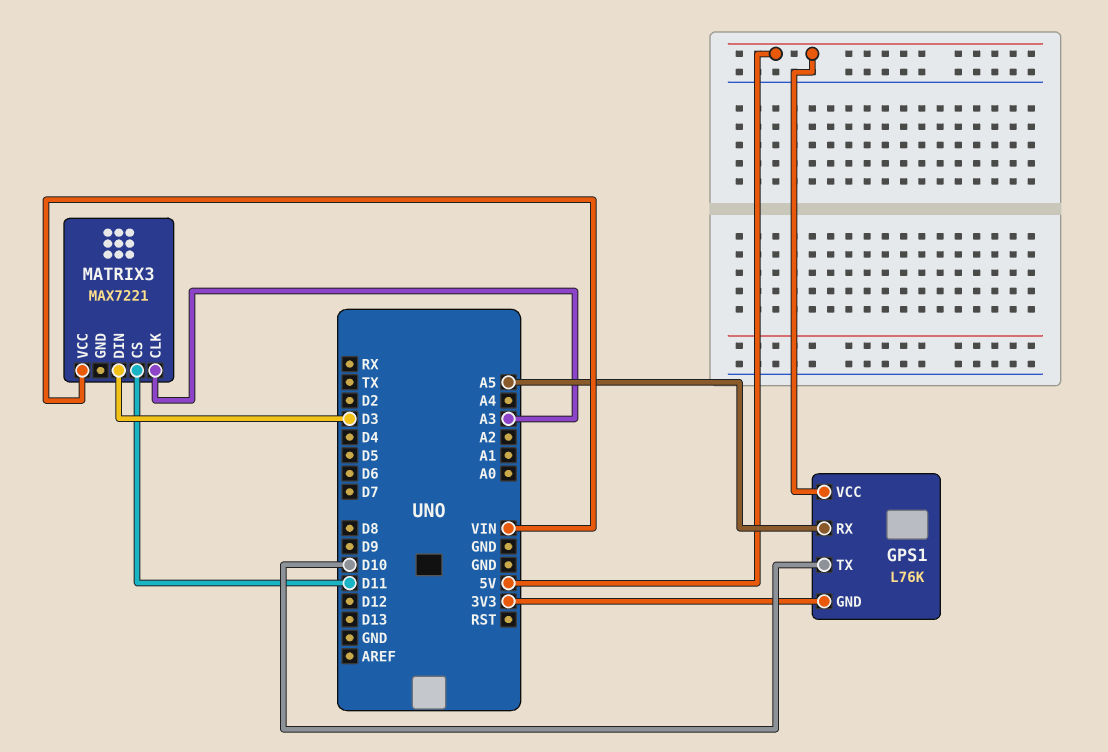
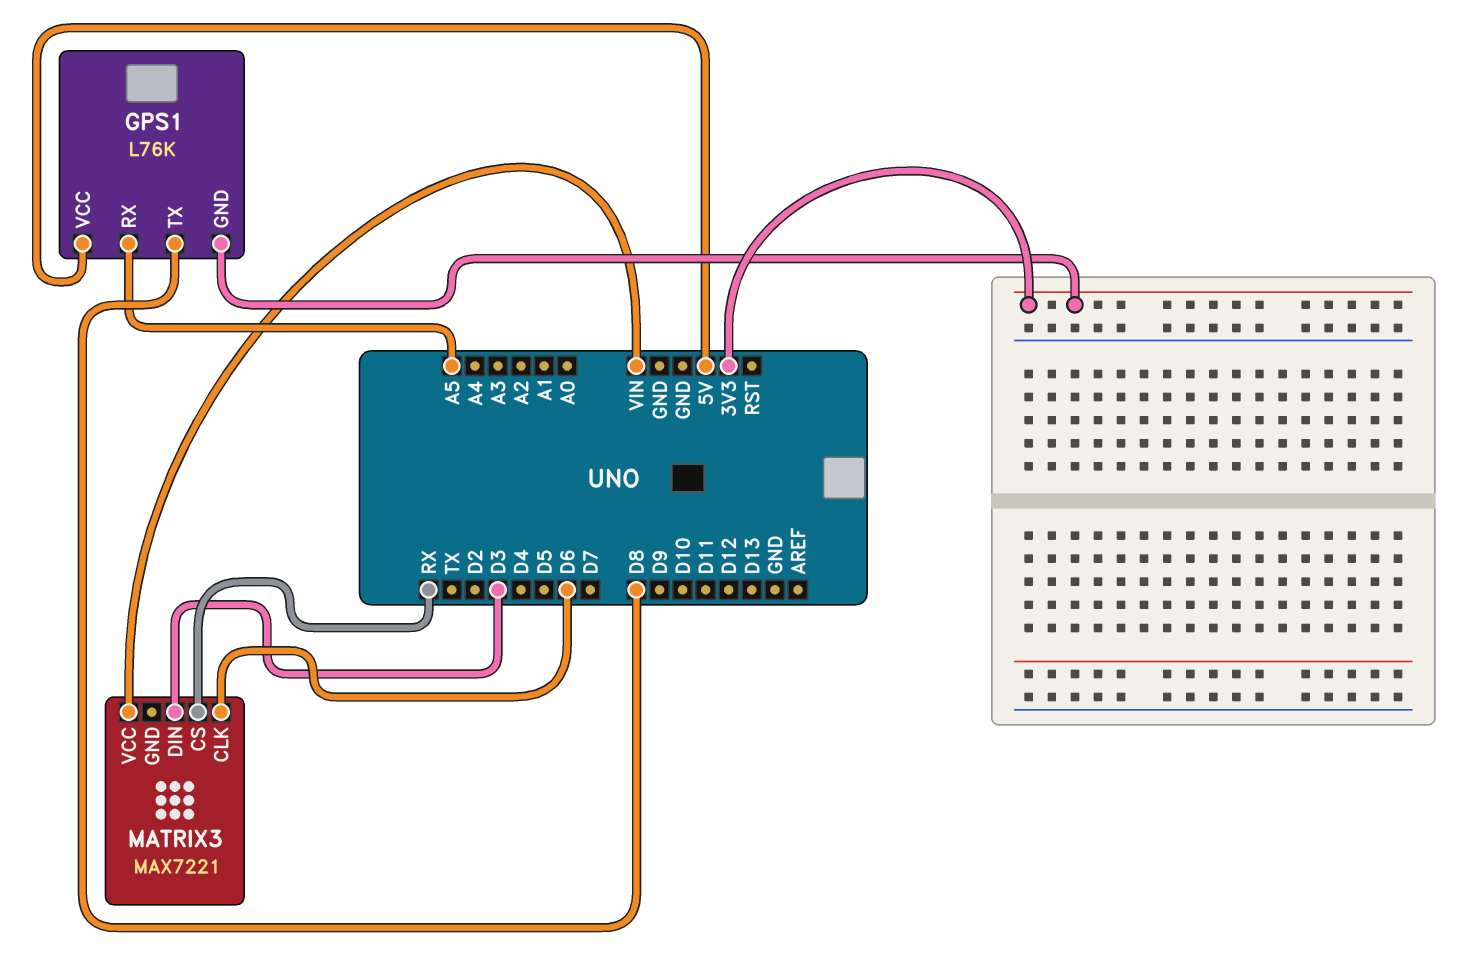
GPS1 pin TX: D10 -> D8
MATRIX3 pin CLK: A3 -> D6
MATRIX3 pin CS: D11 -> RX

